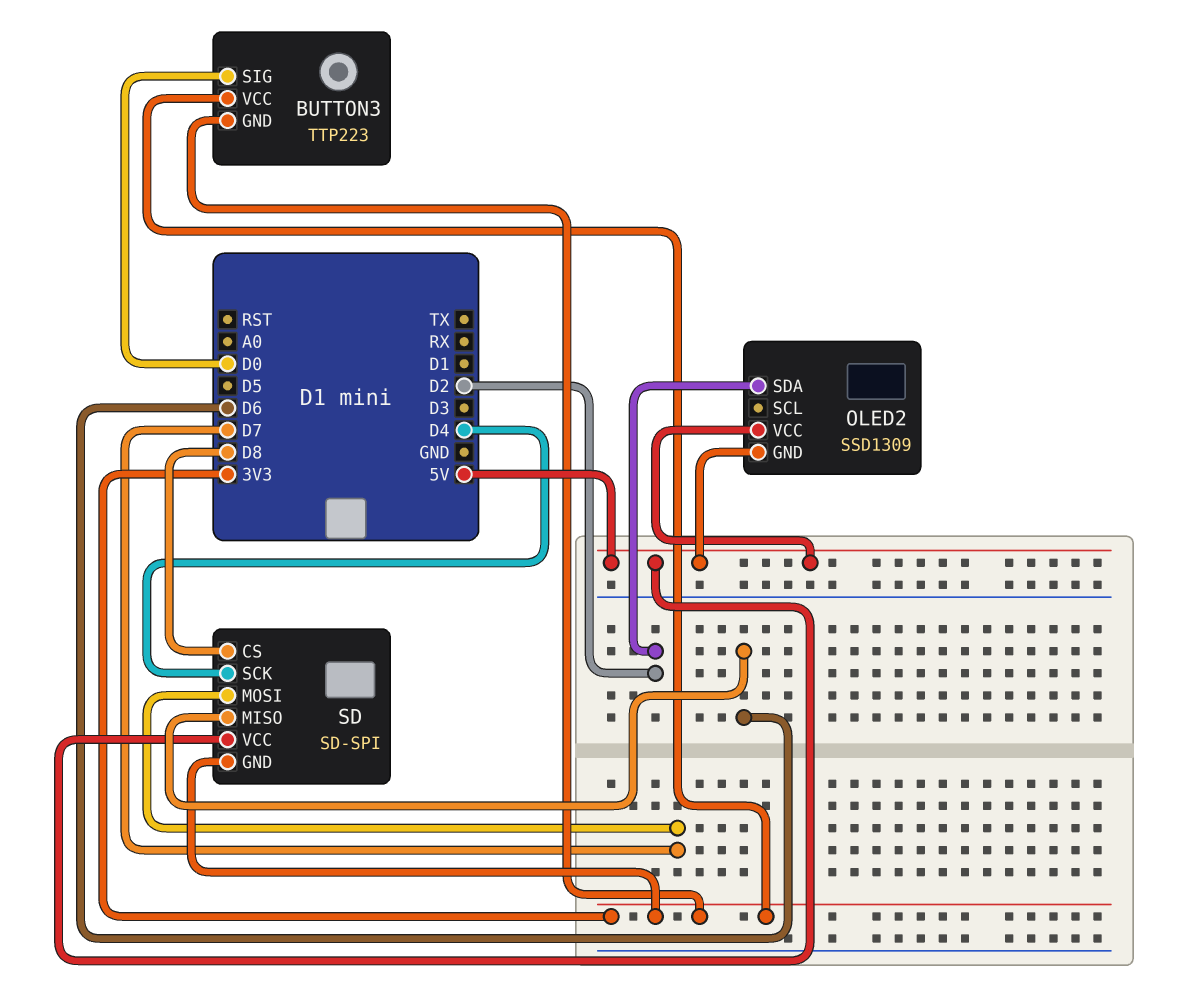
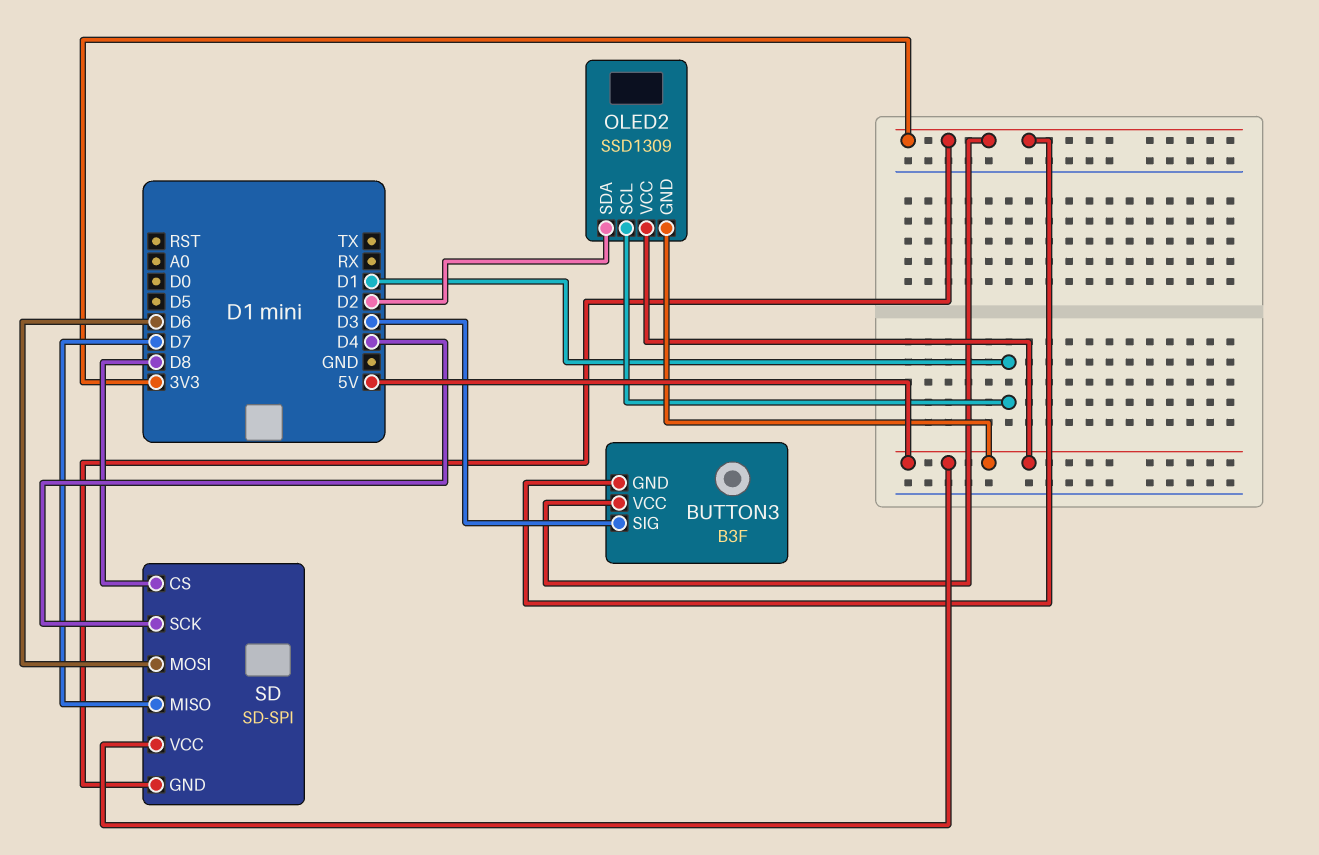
BUTTON3: TTP223 -> B3F
BUTTON3 pin SIG: D0 -> D3
OLED2 pin SCL: none -> D1
SD pin MISO: D6 -> D7
SD pin MOSI: D7 -> D6

